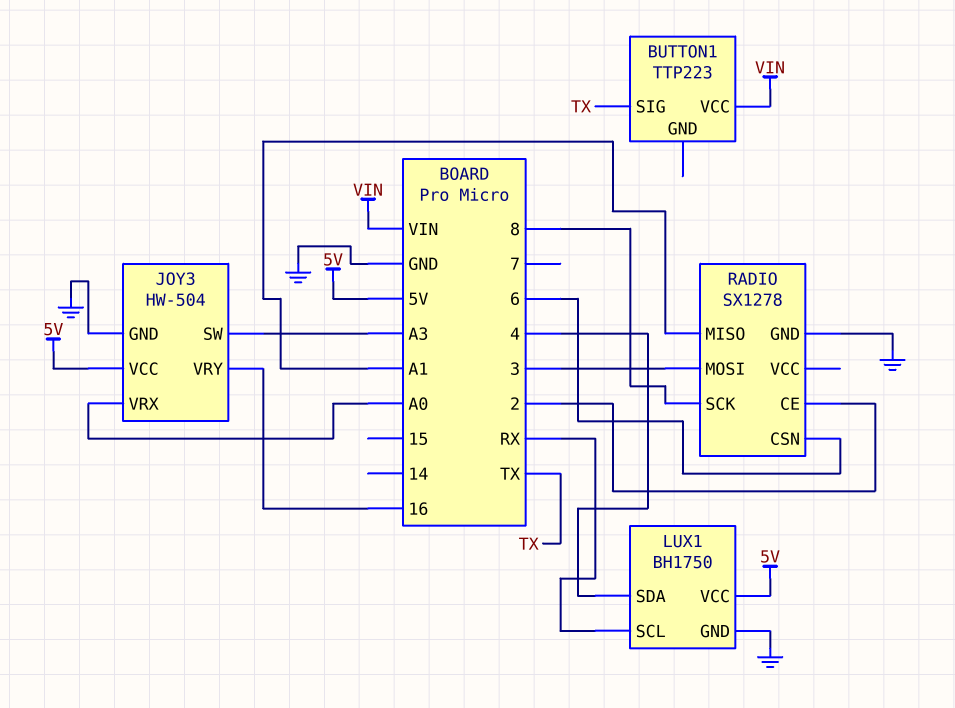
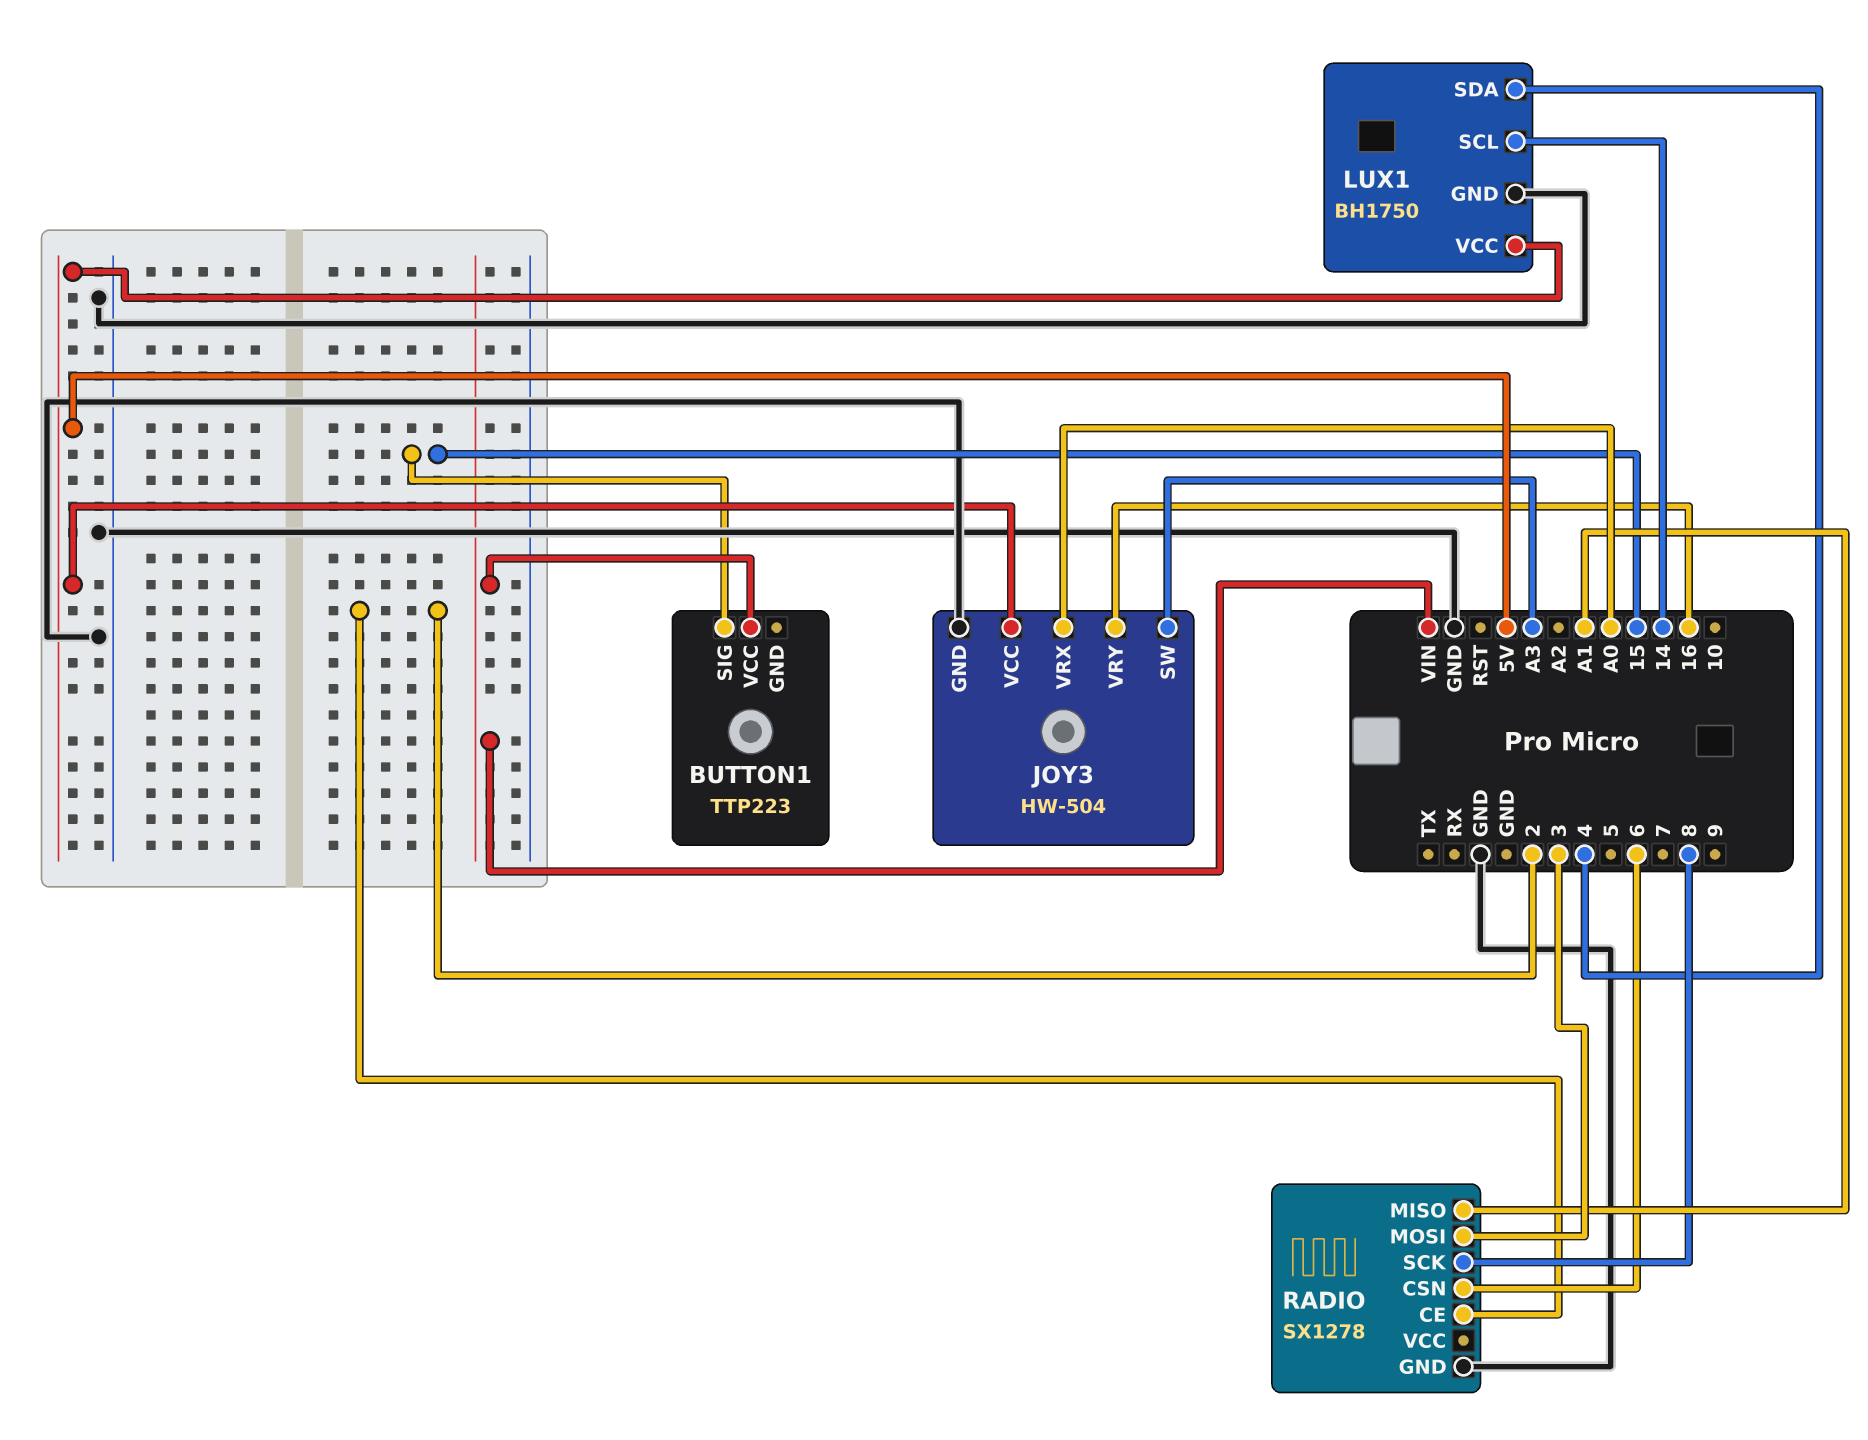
BUTTON1 pin SIG: TX -> 15
LUX1 pin SCL: RX -> 14

